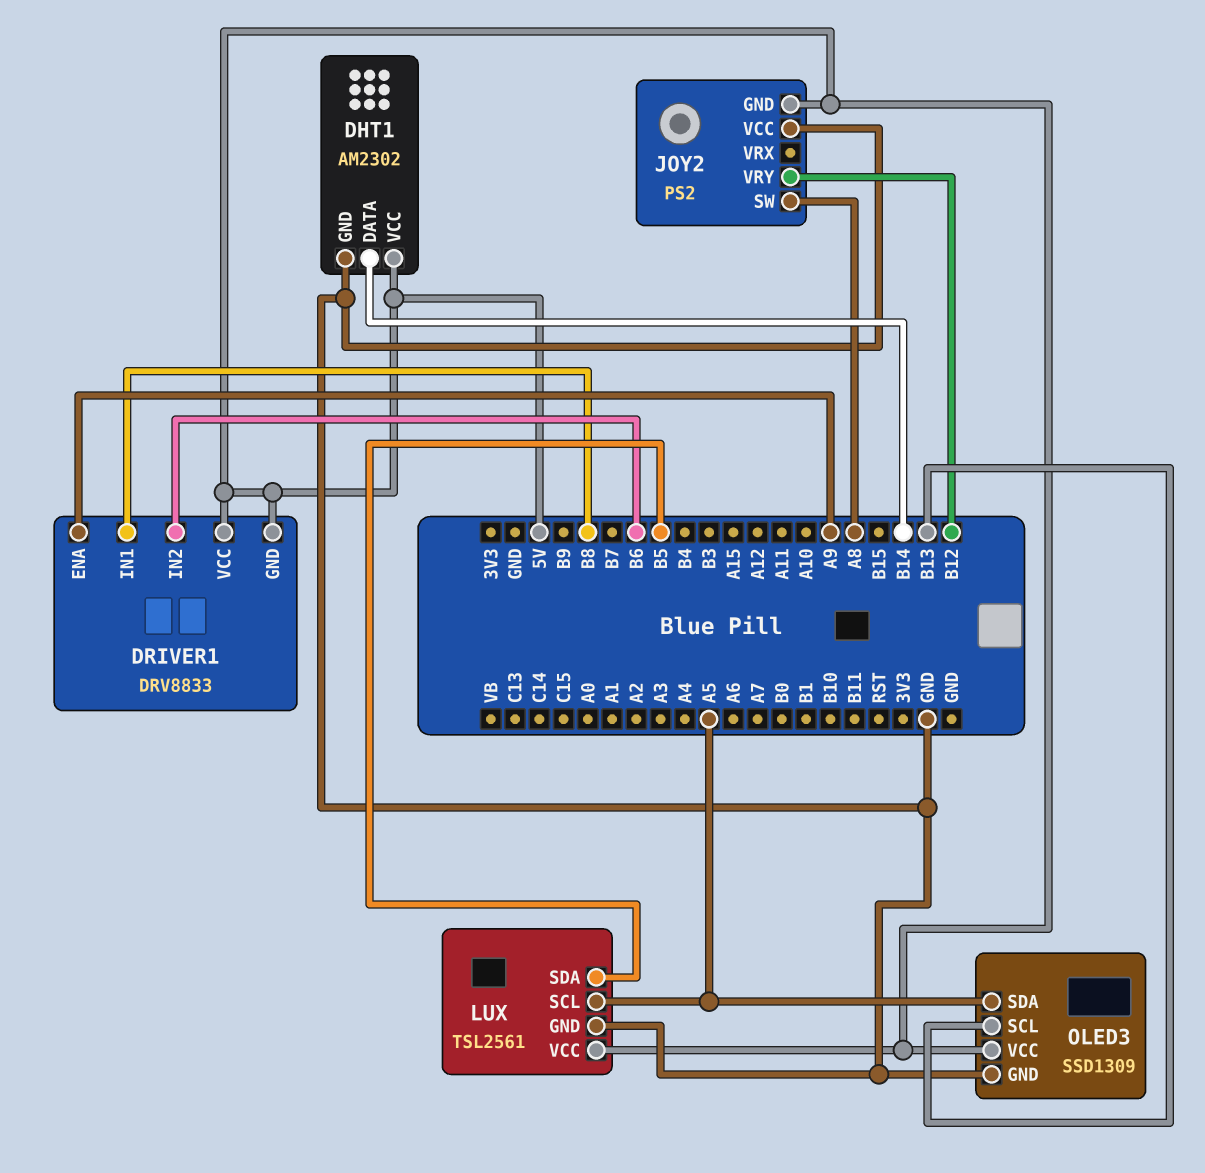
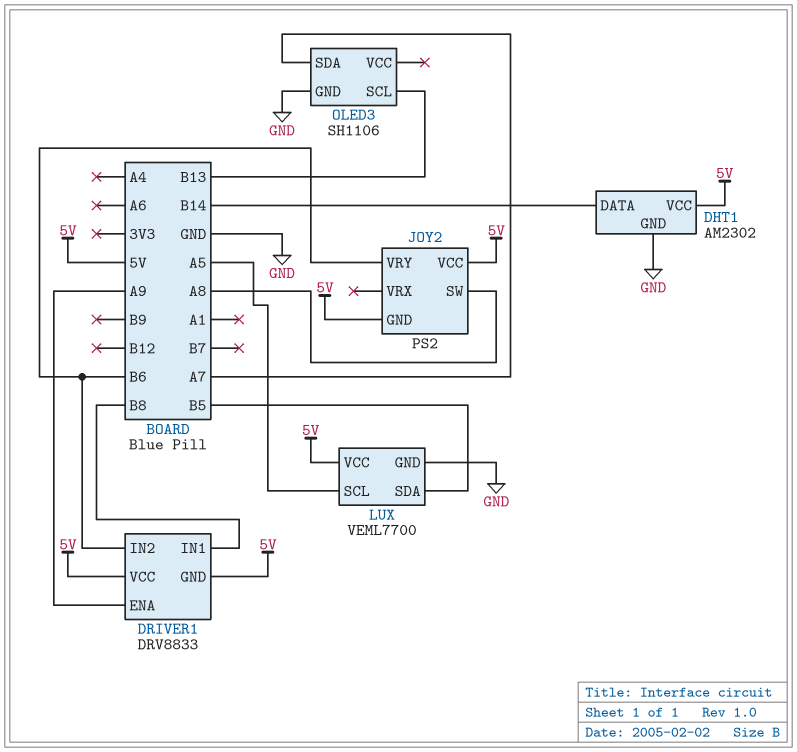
JOY2 pin VCC: GND -> 5V
JOY2 pin VRY: B12 -> B6
LUX: TSL2561 -> VEML7700
OLED3: SSD1309 -> SH1106
OLED3 pin SDA: A5 -> A7
OLED3 pin VCC: 5V -> none

